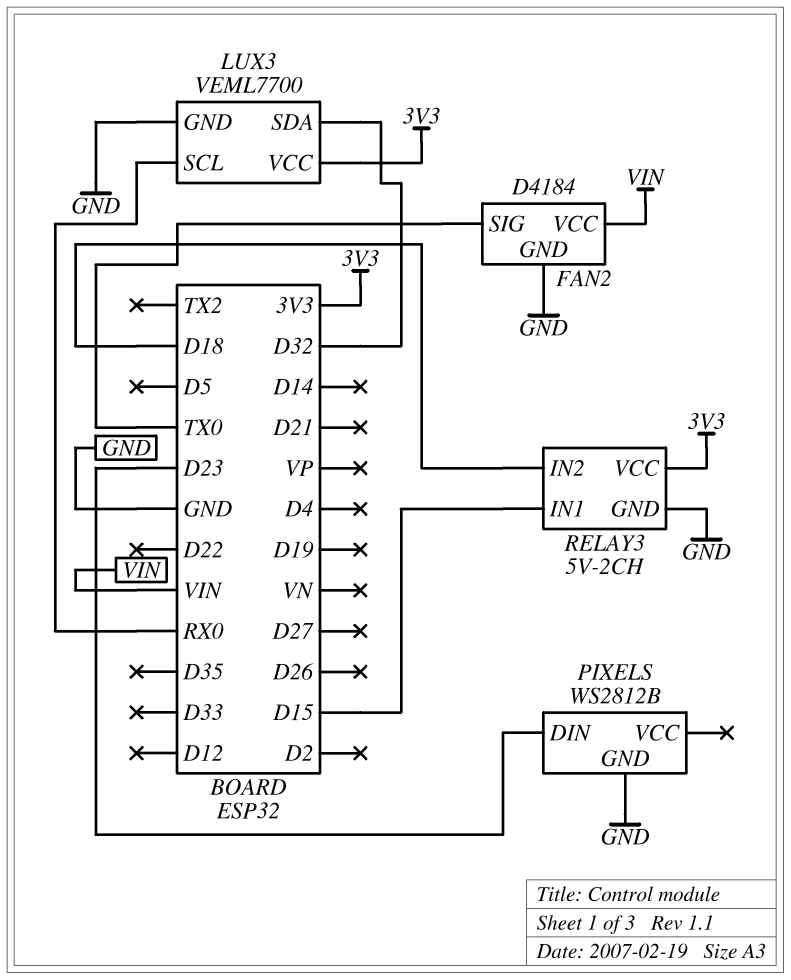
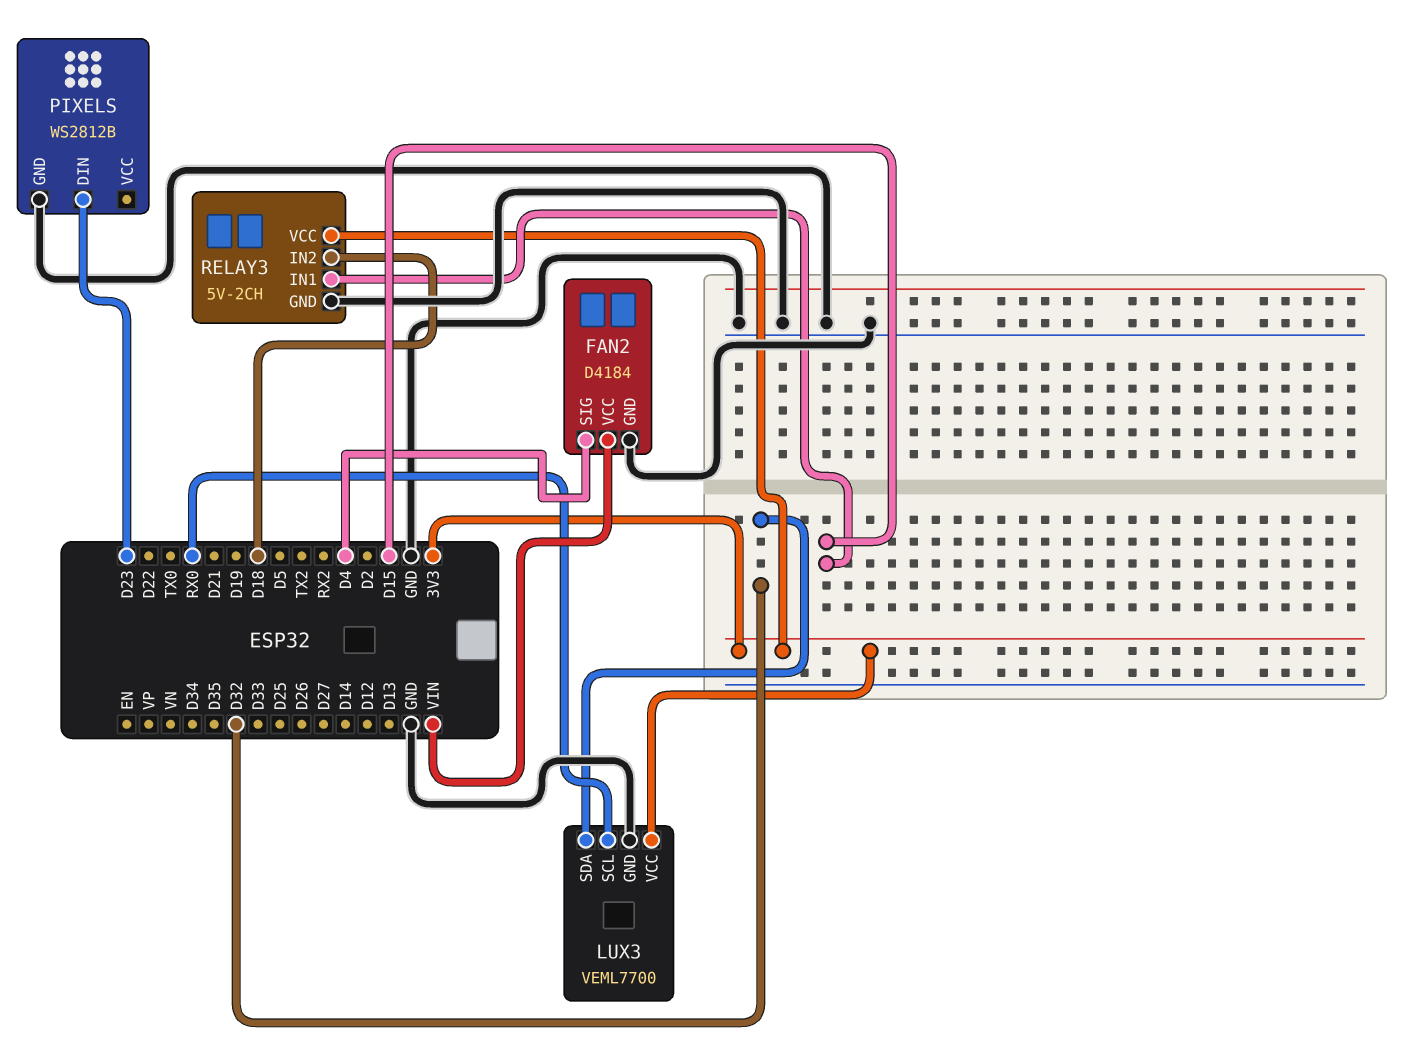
FAN2 pin SIG: TX0 -> D4

